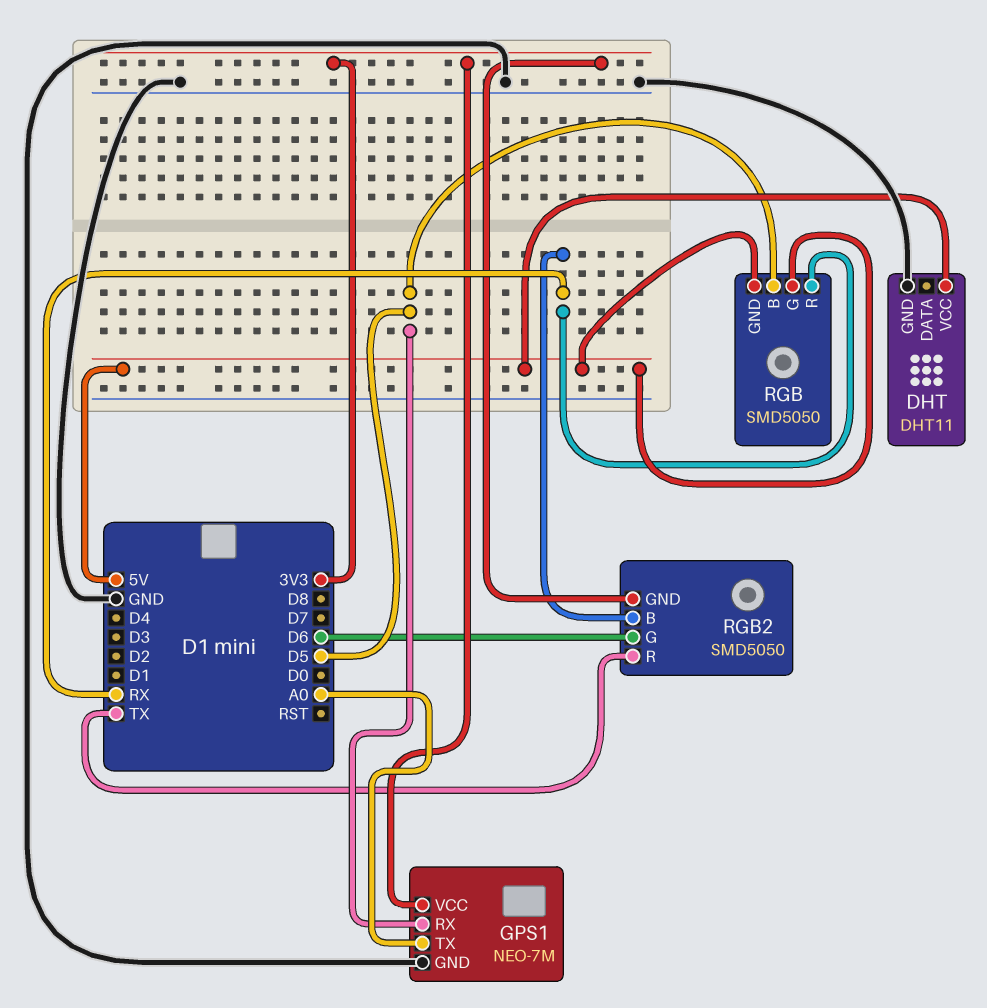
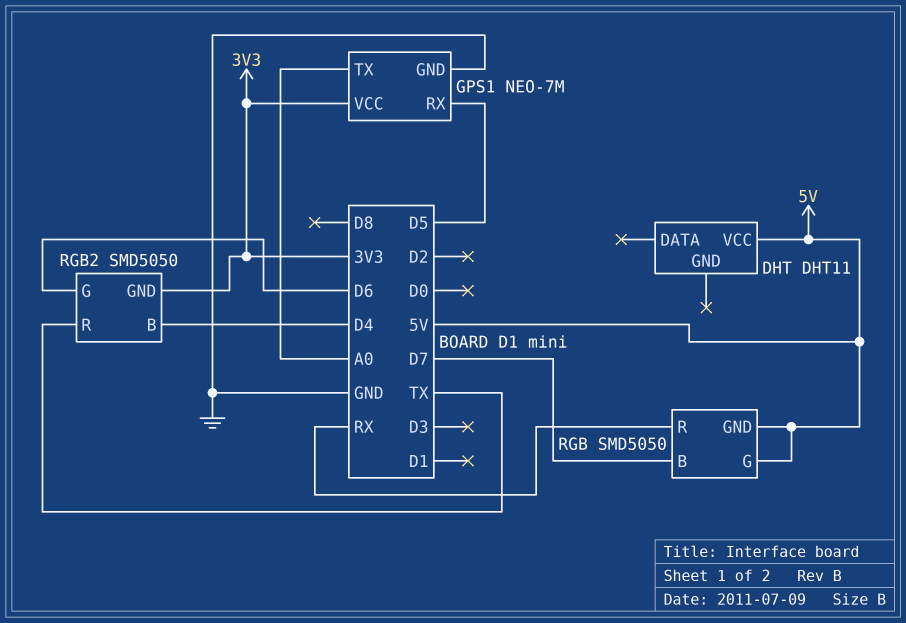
DHT pin GND: GND -> none
RGB pin B: D5 -> D7
RGB2 pin B: RX -> D4

